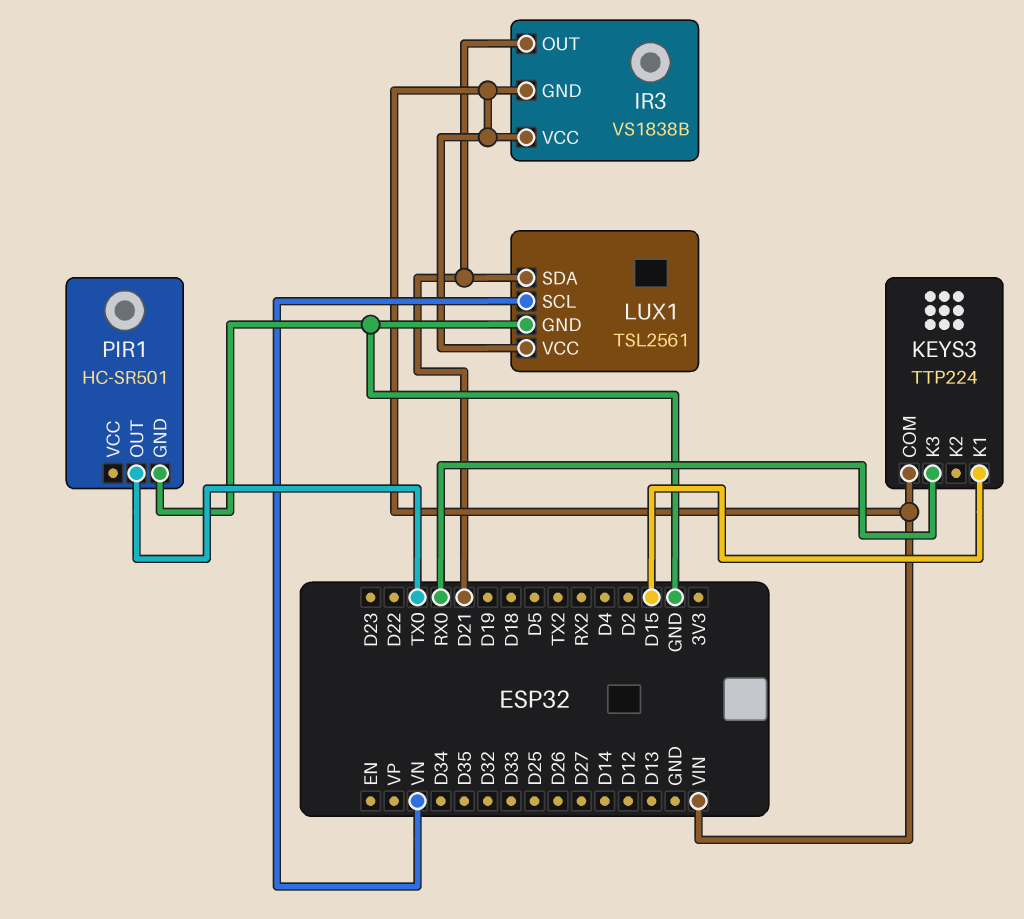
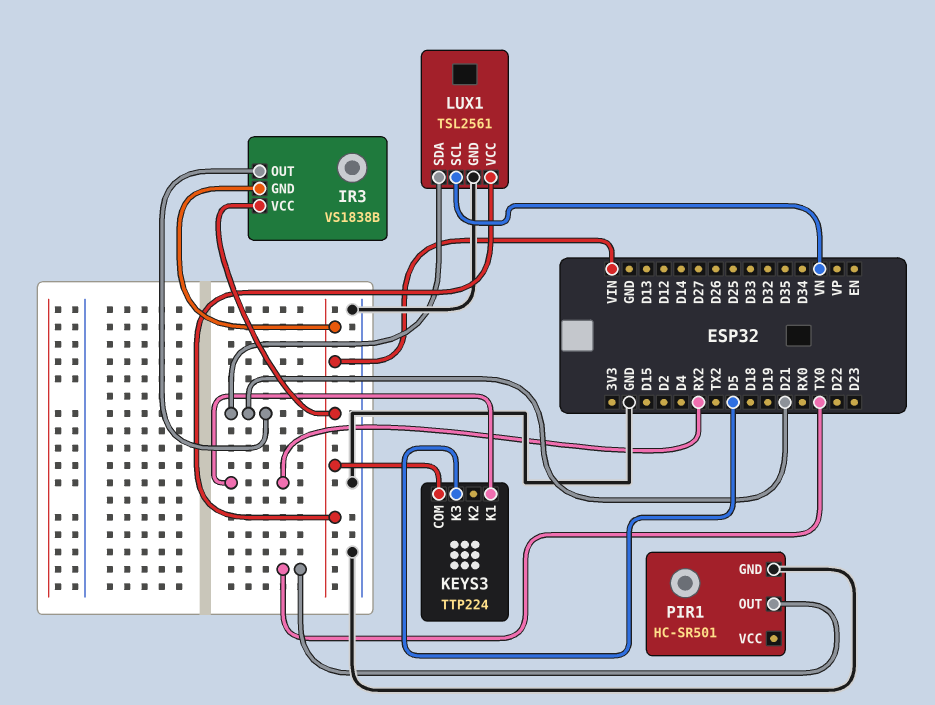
KEYS3 pin K1: D15 -> RX2
KEYS3 pin K3: RX0 -> D5

